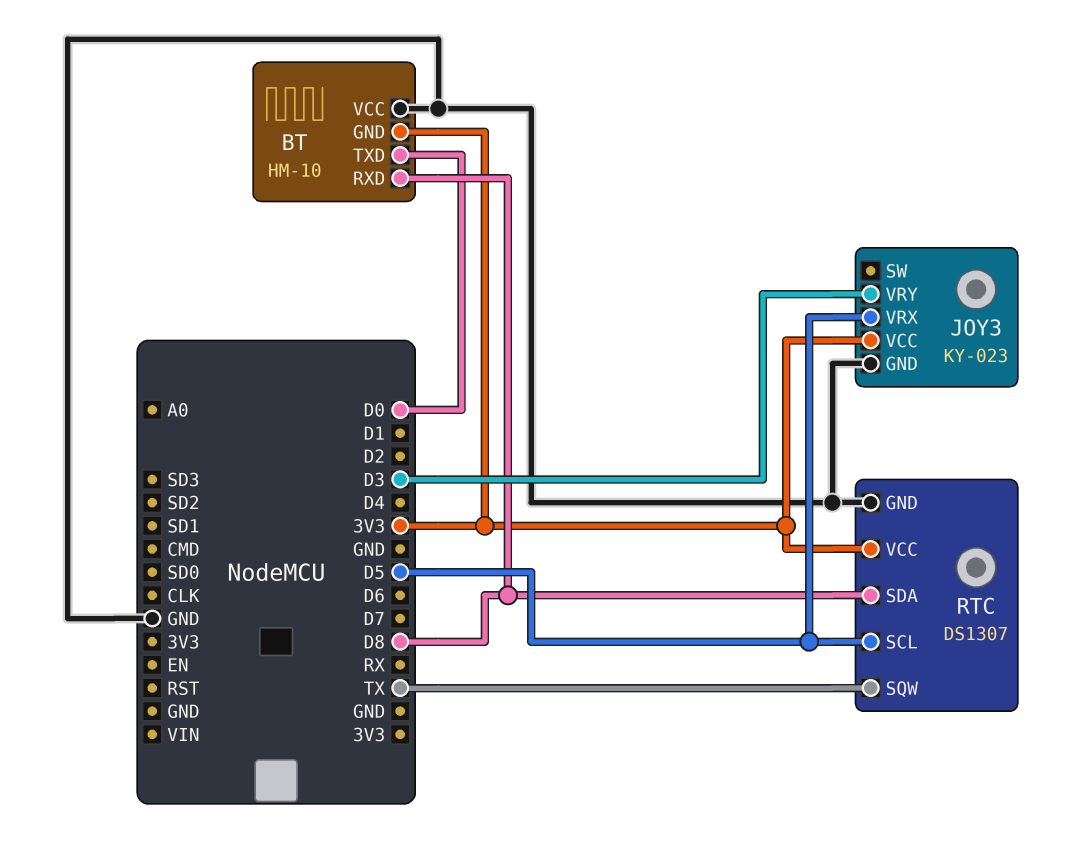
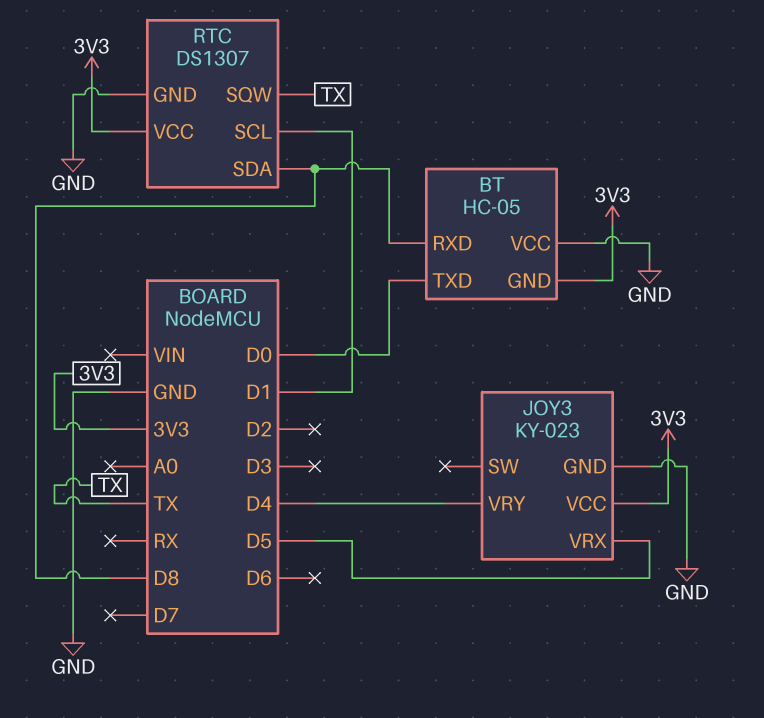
BT: HM-10 -> HC-05
JOY3 pin VRY: D3 -> D4
RTC pin SCL: D5 -> D1

